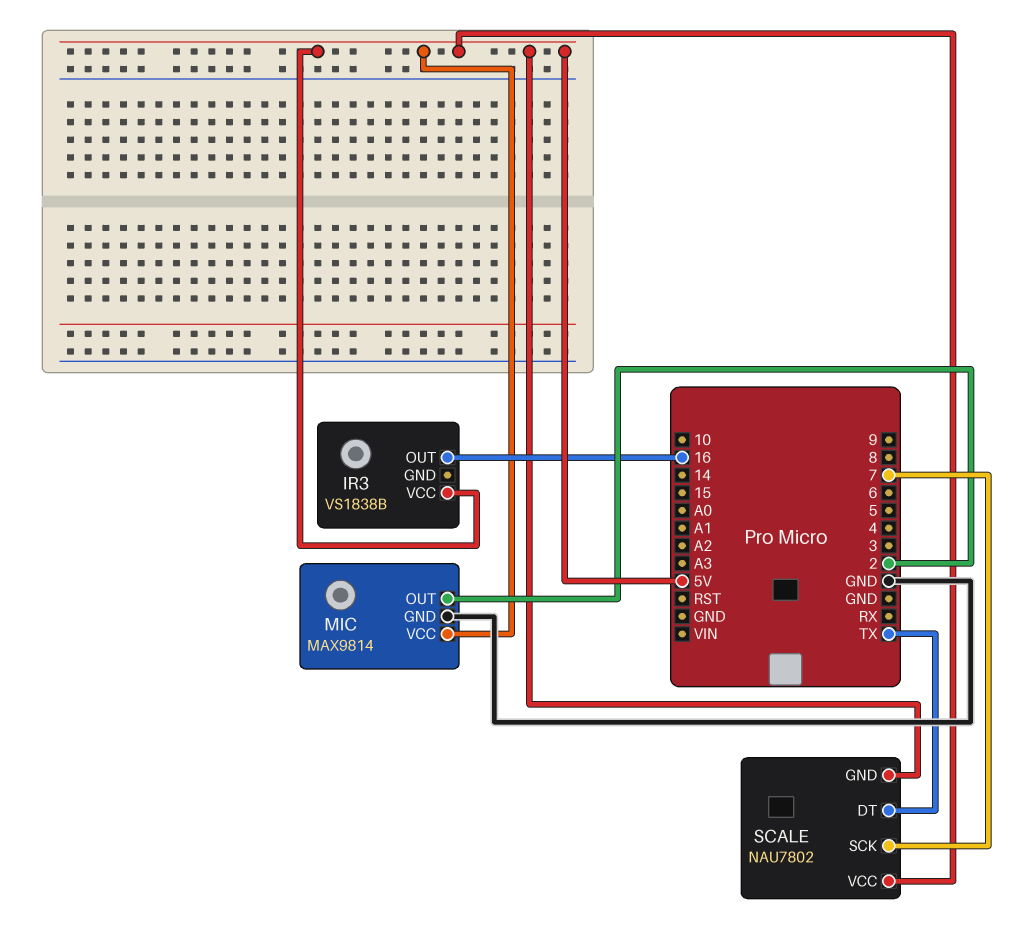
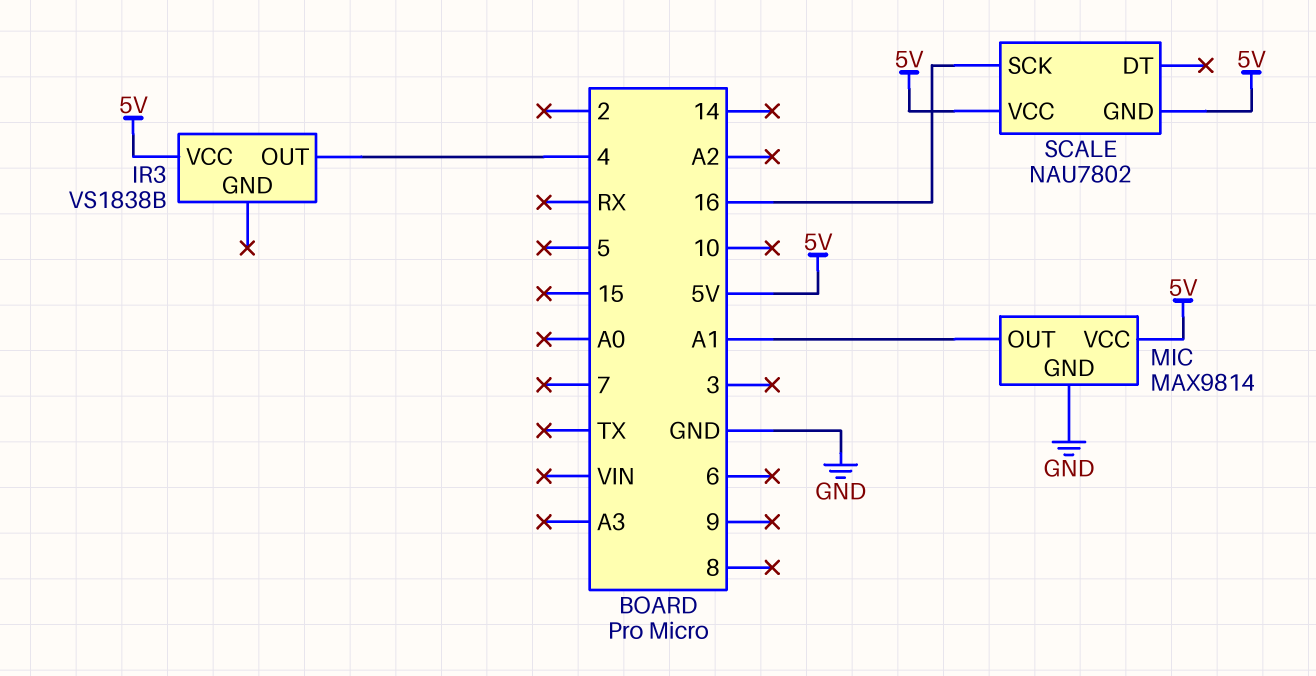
IR3 pin OUT: 16 -> 4
MIC pin OUT: 2 -> A1
SCALE pin DT: TX -> none
SCALE pin SCK: 7 -> 16

